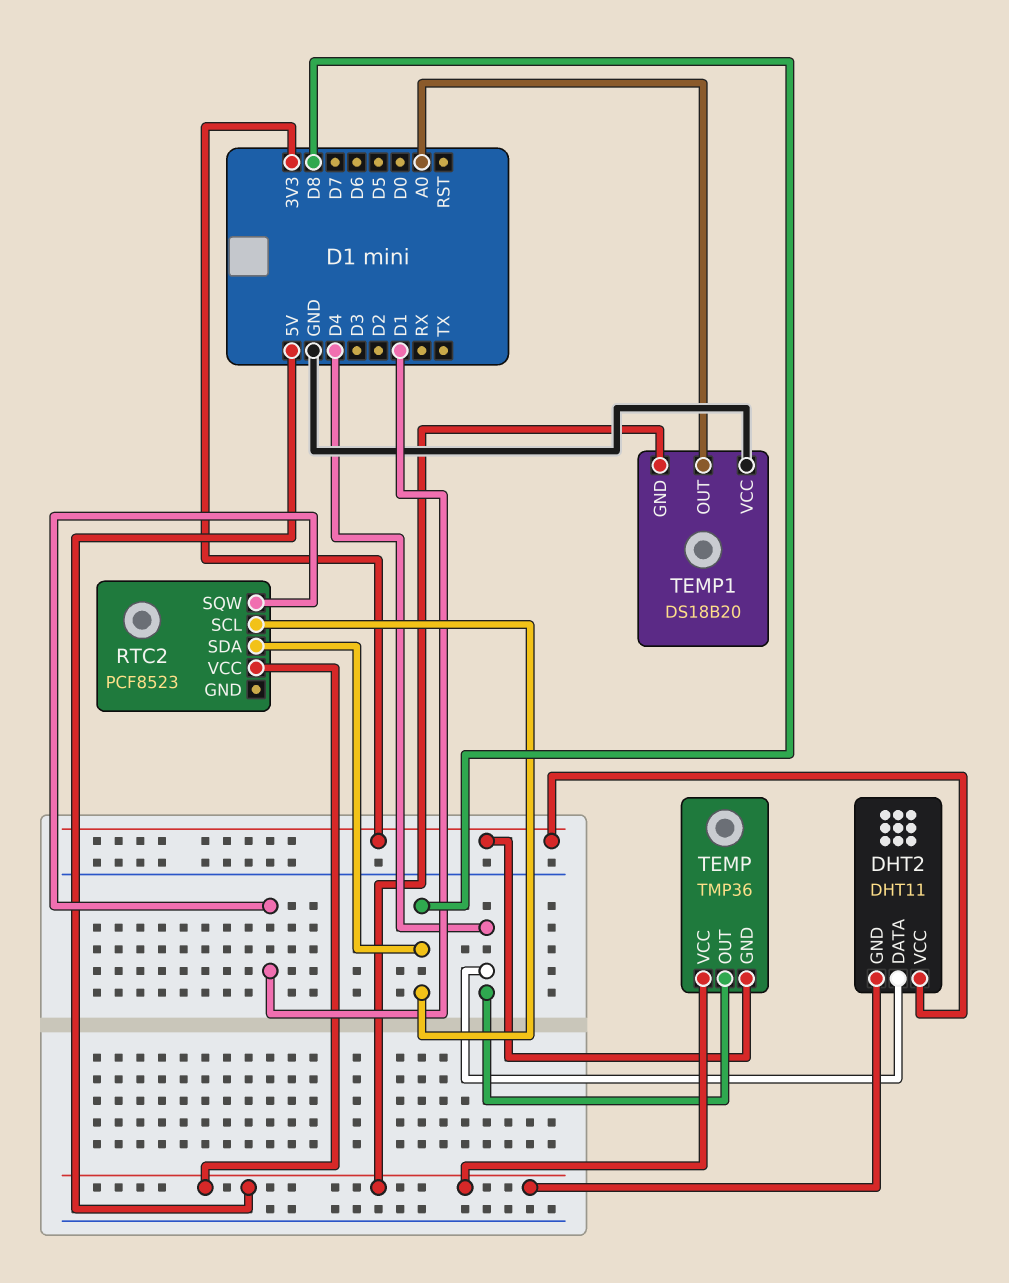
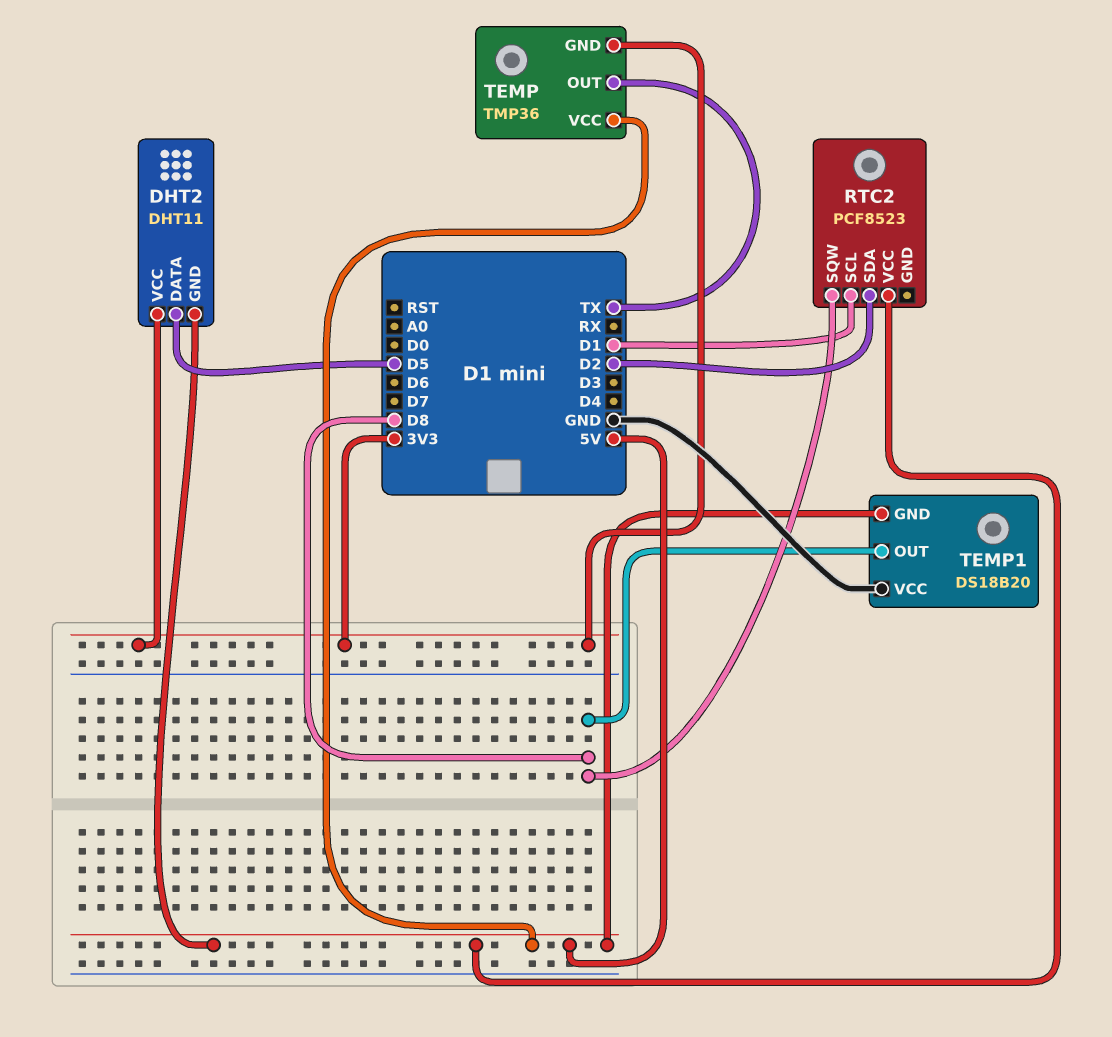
DHT2 pin DATA: D4 -> D5
RTC2 pin SCL: D8 -> D1
RTC2 pin SDA: D8 -> D2
RTC2 pin SQW: D1 -> D8
TEMP pin OUT: D4 -> TX
TEMP1 pin OUT: A0 -> D8

